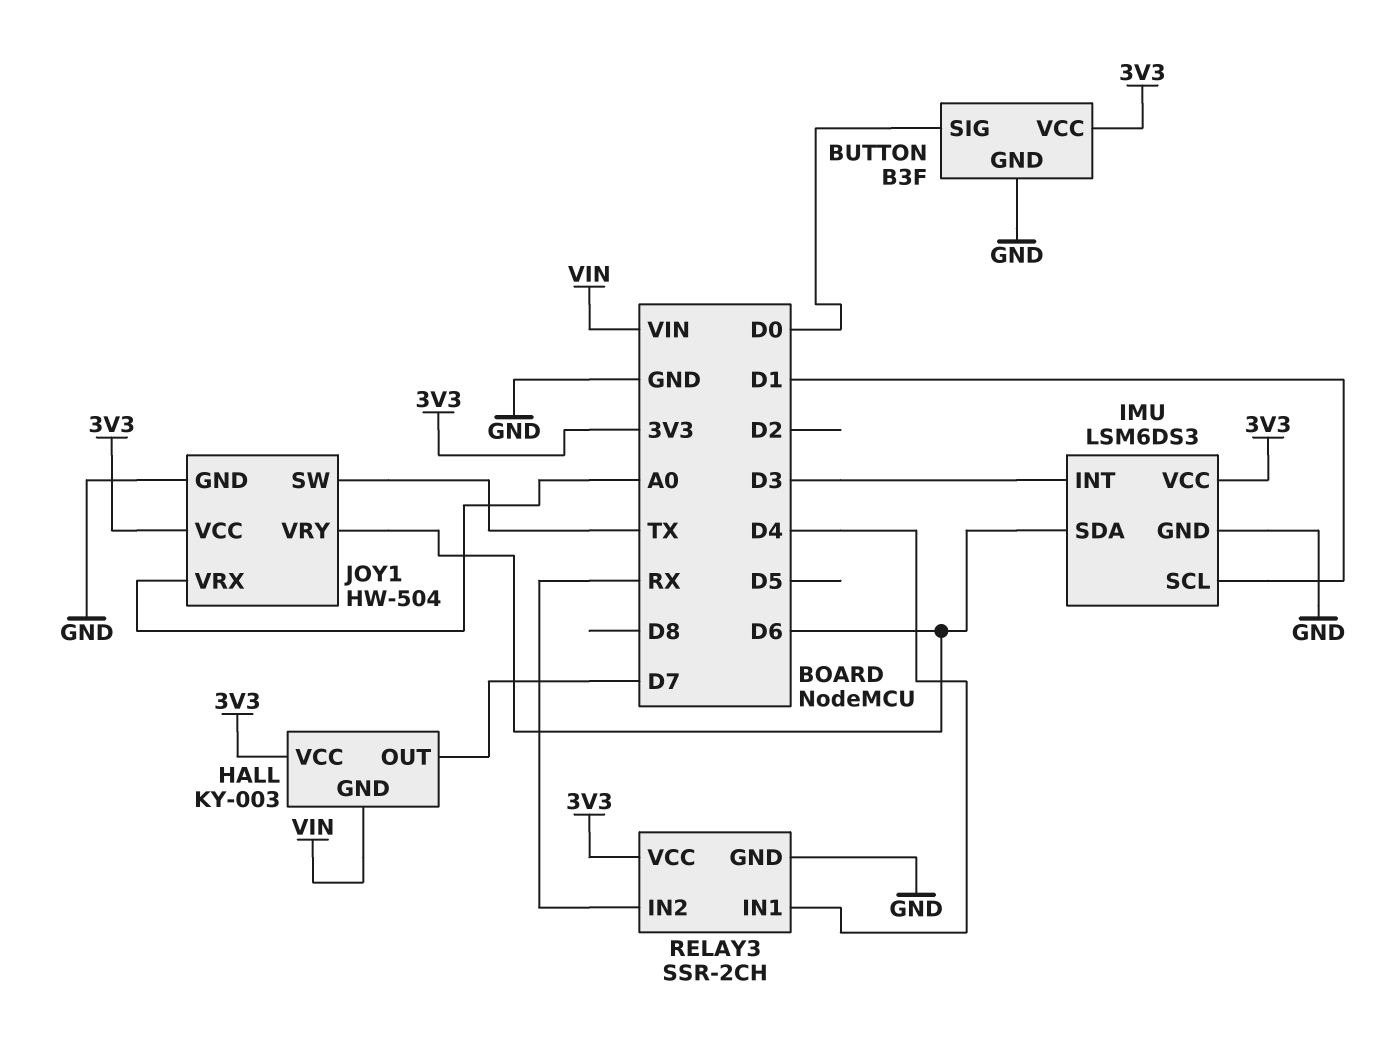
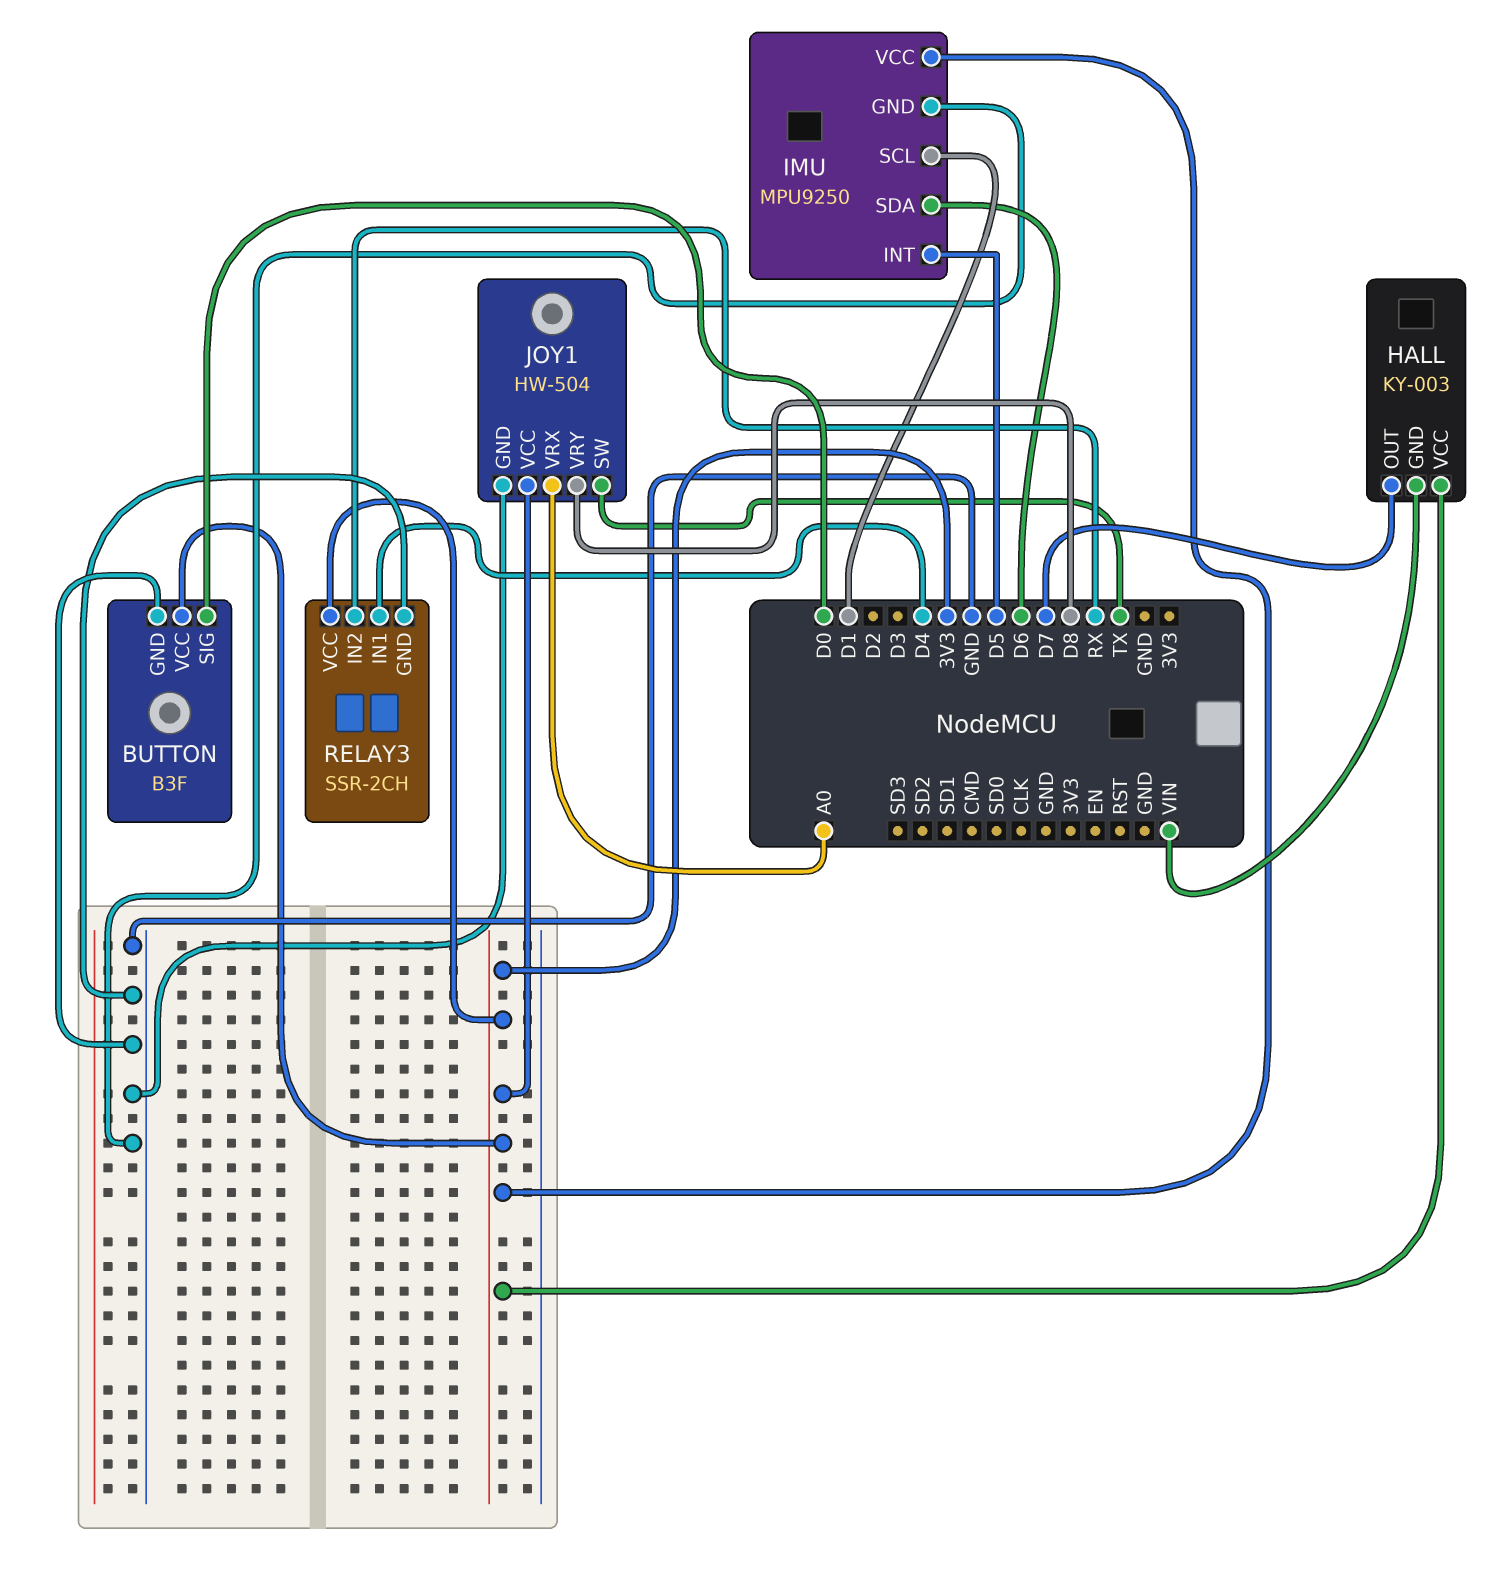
IMU: LSM6DS3 -> MPU9250
IMU pin INT: D3 -> D5
JOY1 pin VRY: D6 -> D8

